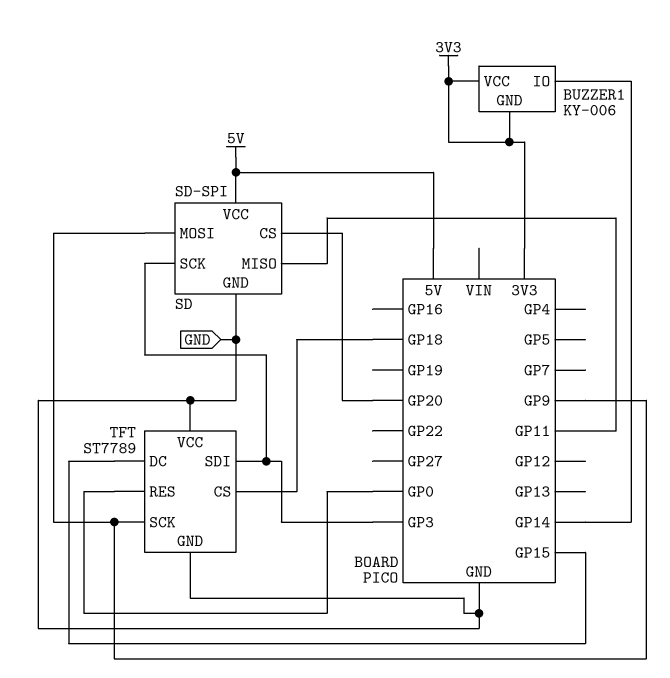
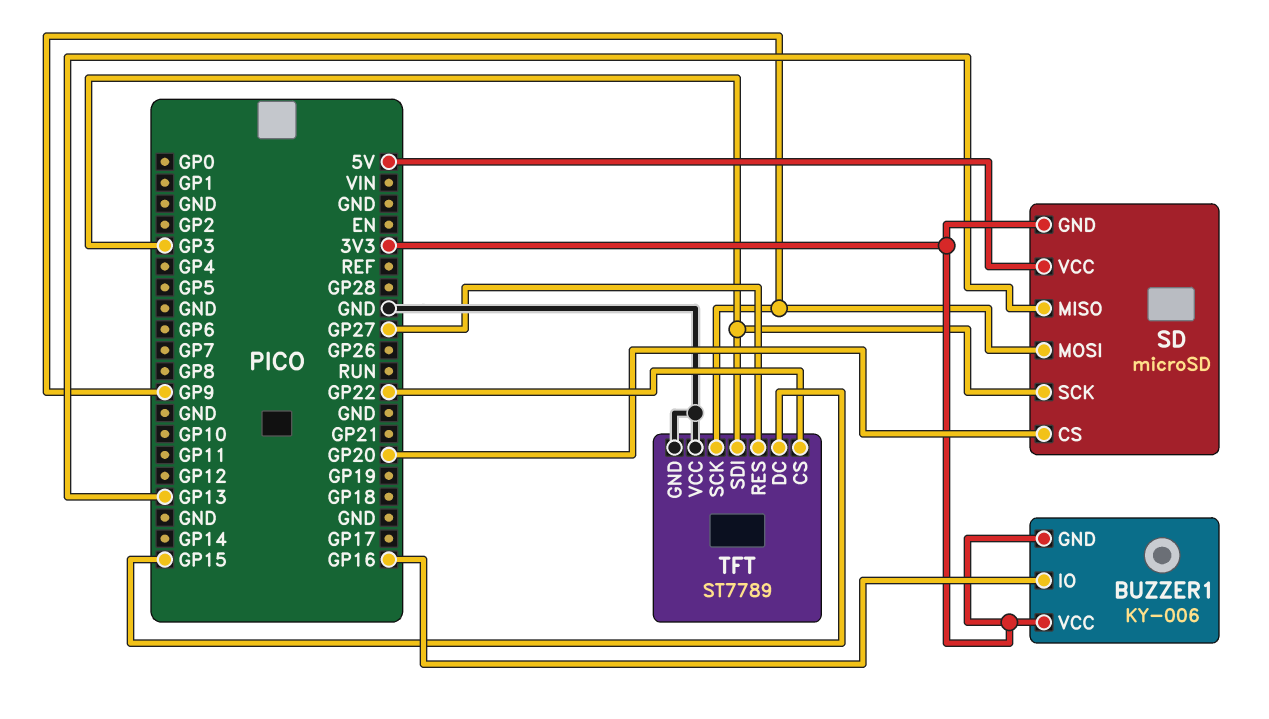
BUZZER1 pin IO: GP14 -> GP16
SD: SD-SPI -> microSD
SD pin GND: GND -> 3V3
SD pin MISO: GP11 -> GP13
TFT pin CS: GP18 -> GP22
TFT pin RES: GP0 -> GP27

